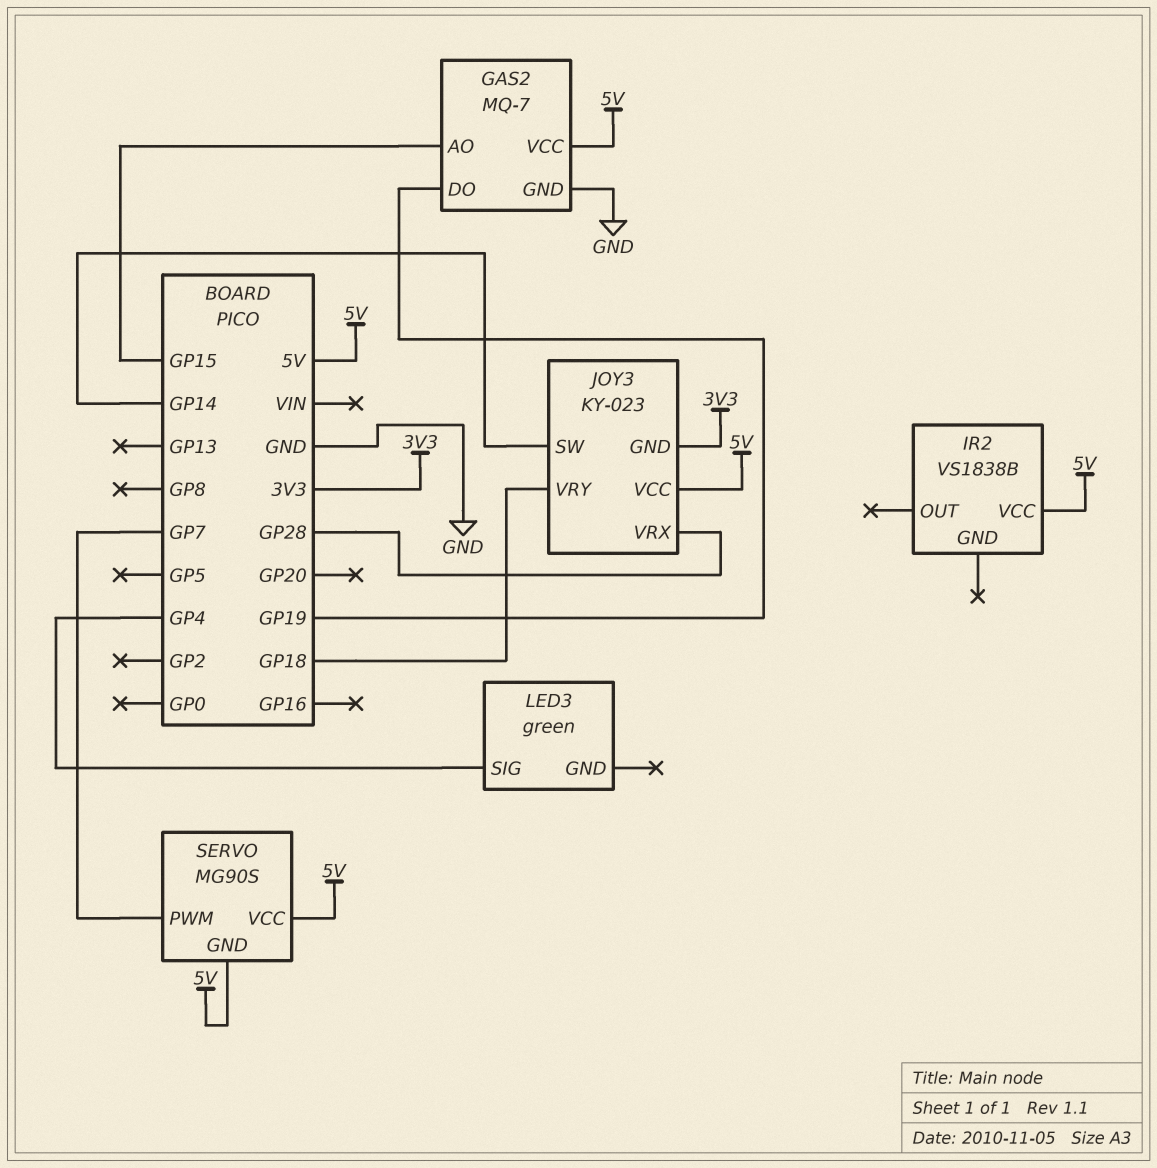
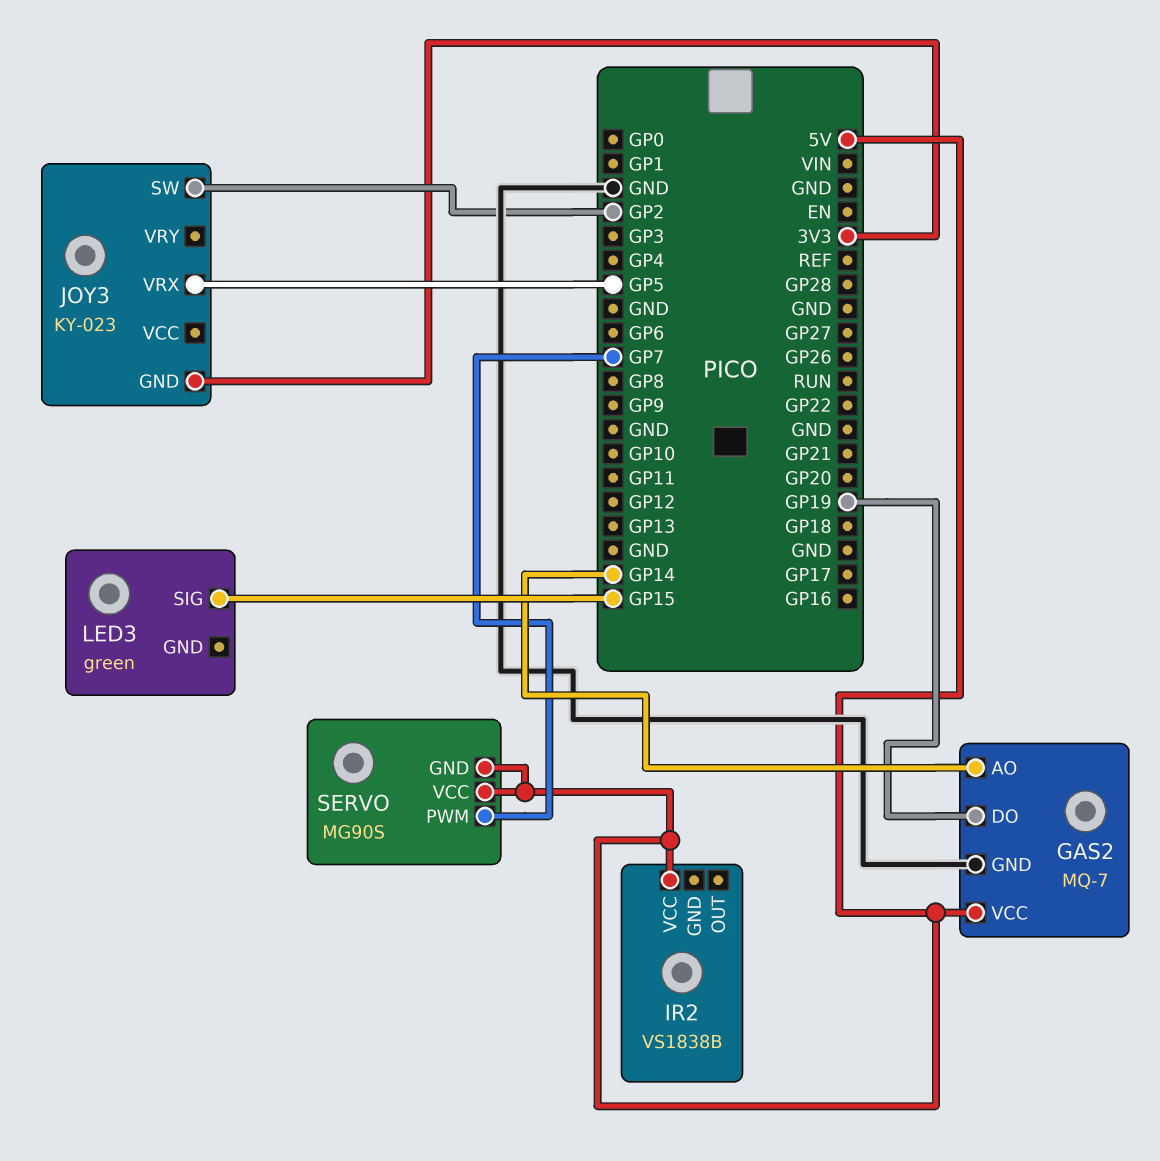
GAS2 pin AO: GP15 -> GP14
JOY3 pin SW: GP14 -> GP2
JOY3 pin VCC: 5V -> none
JOY3 pin VRX: GP28 -> GP5
JOY3 pin VRY: GP18 -> none
LED3 pin SIG: GP4 -> GP15

